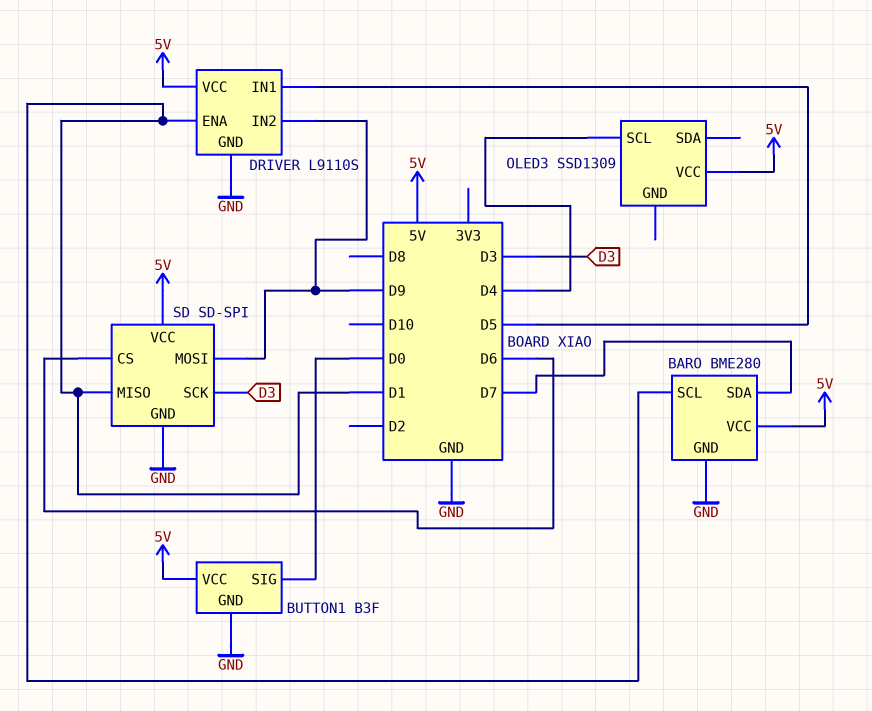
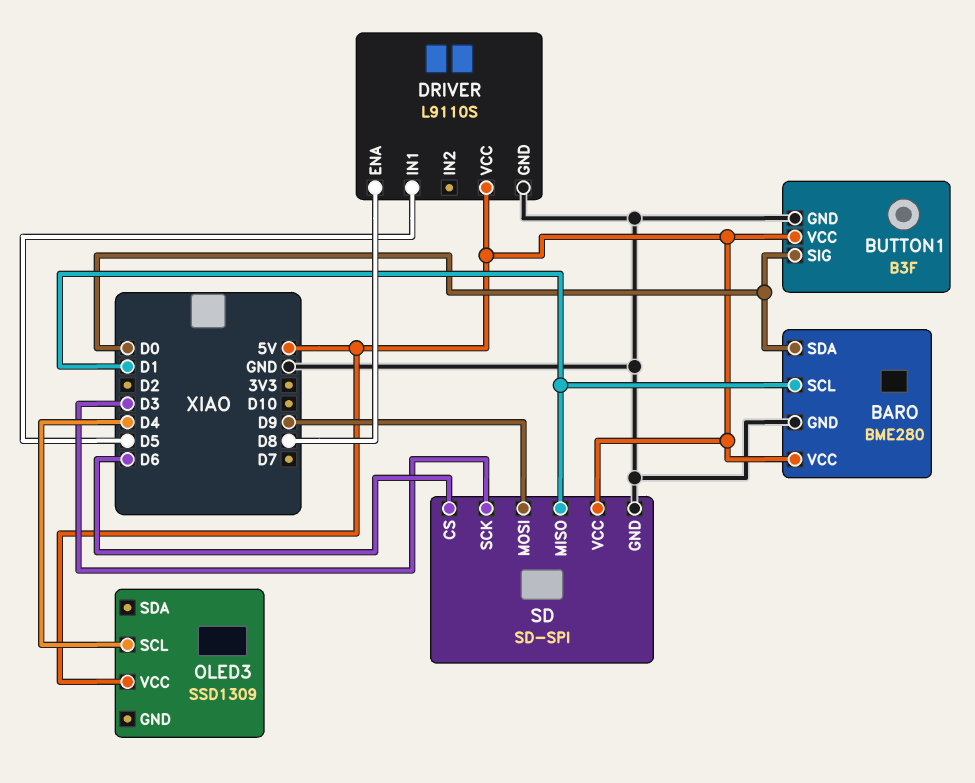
BARO pin SDA: D7 -> D0
DRIVER pin ENA: D1 -> D8
DRIVER pin IN2: D9 -> none

